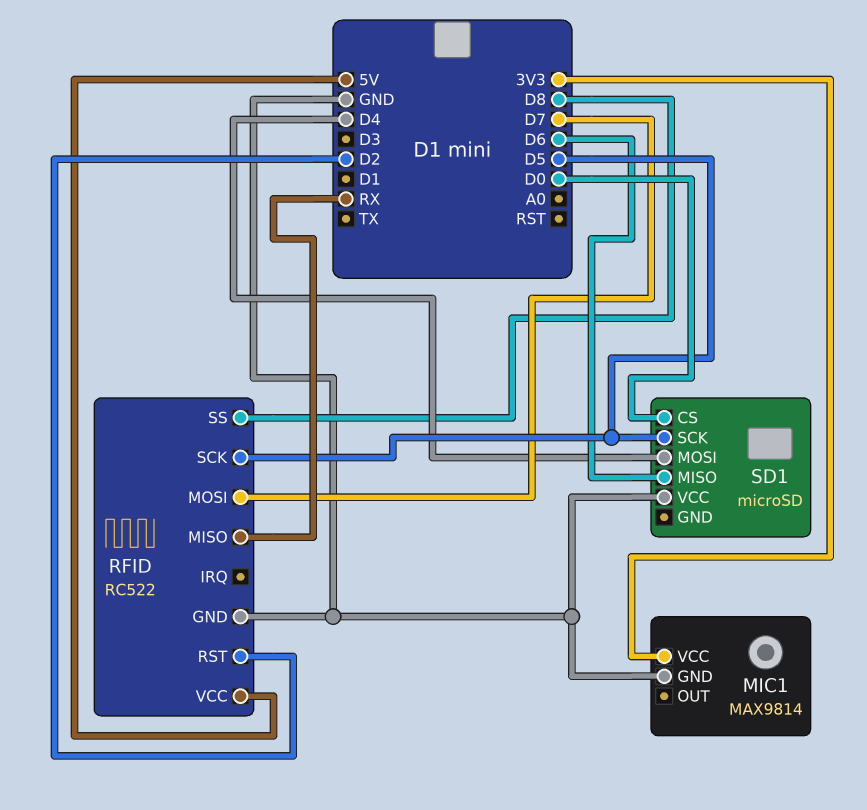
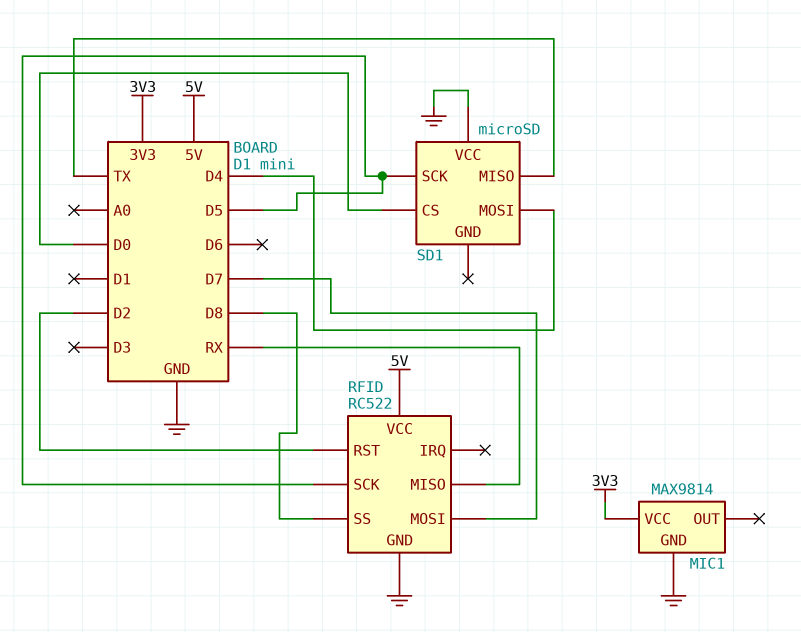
SD1 pin MISO: D6 -> TX

